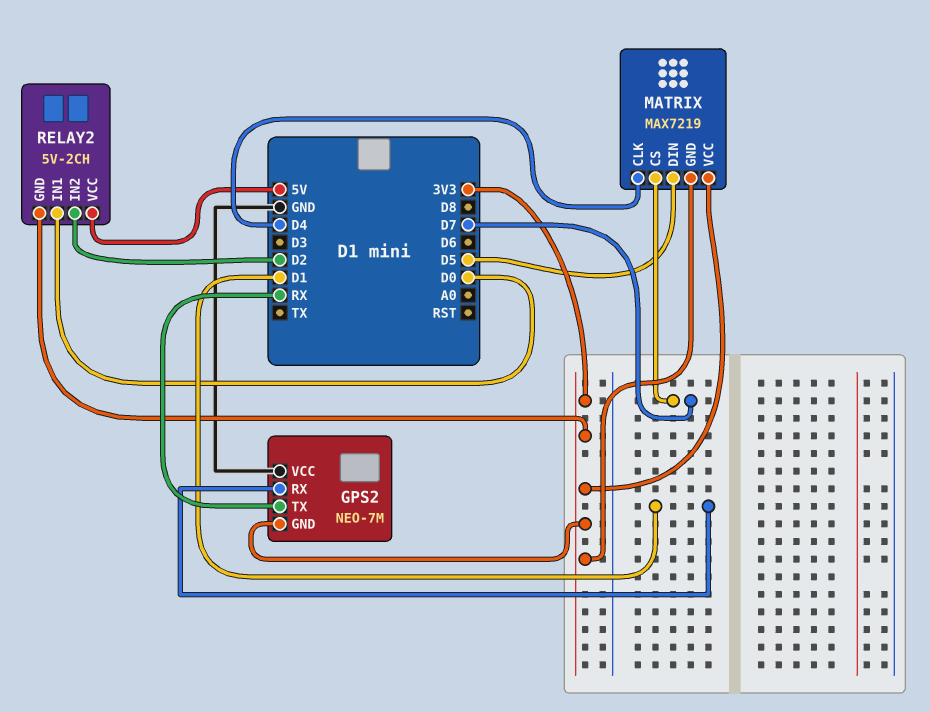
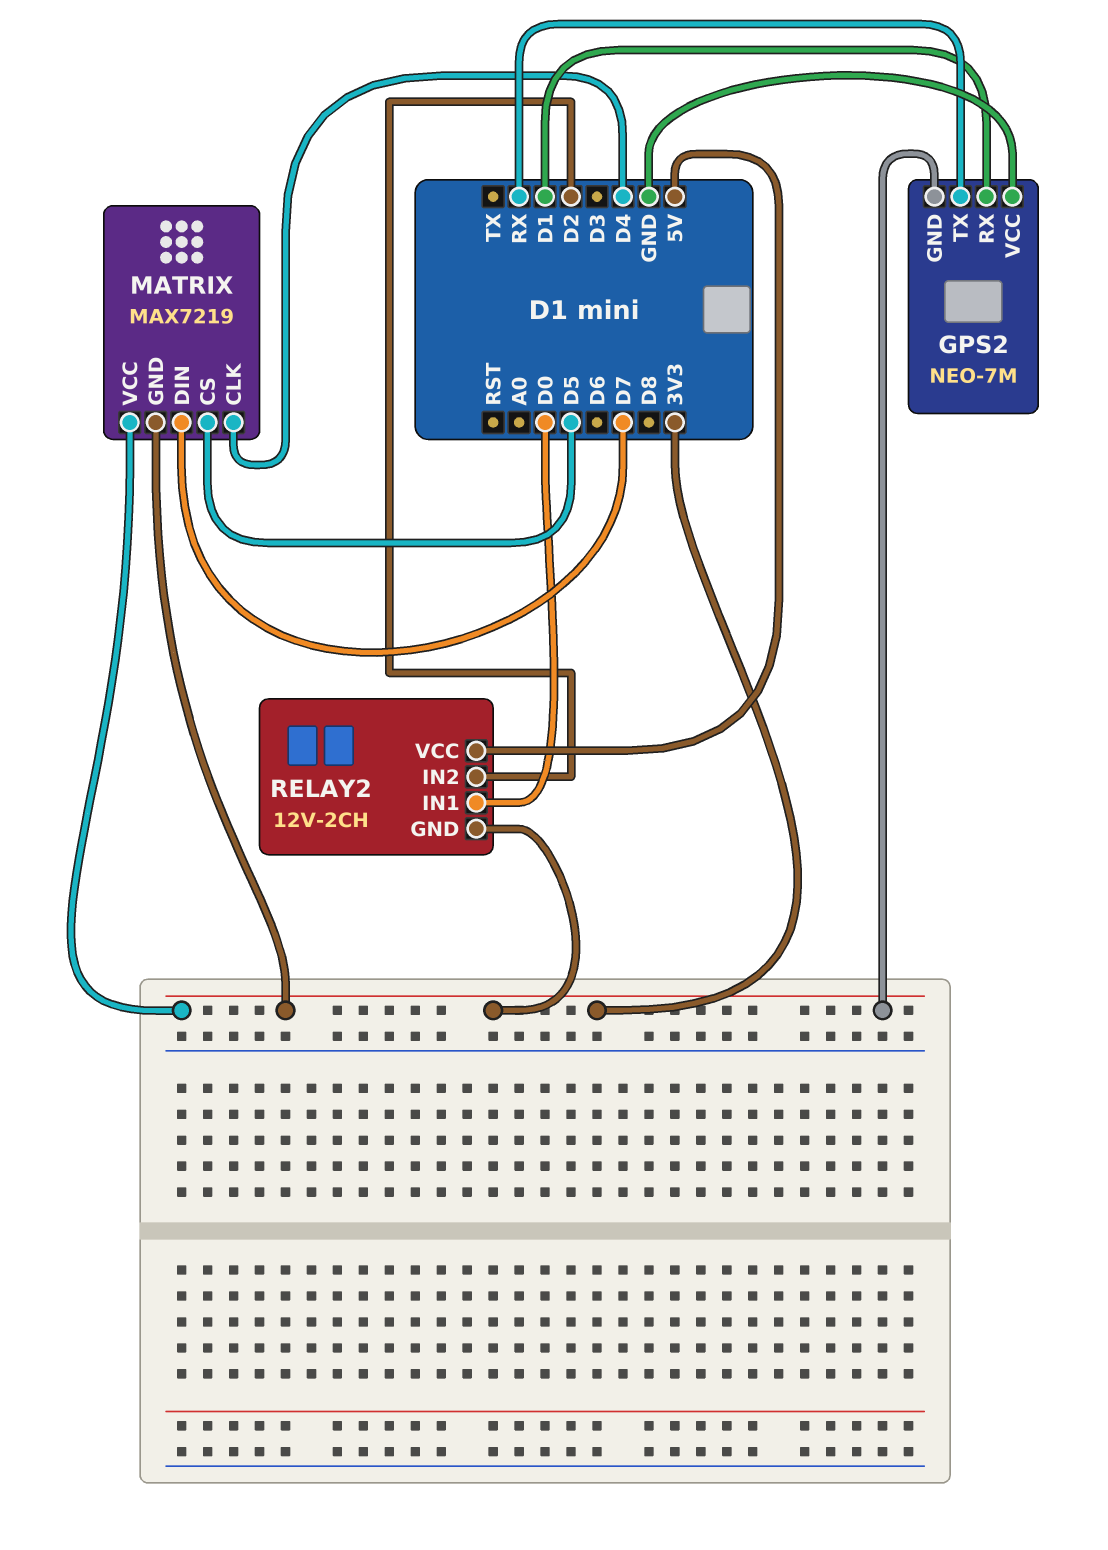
MATRIX pin CS: D7 -> D5
MATRIX pin DIN: D5 -> D7
RELAY2: 5V-2CH -> 12V-2CH

